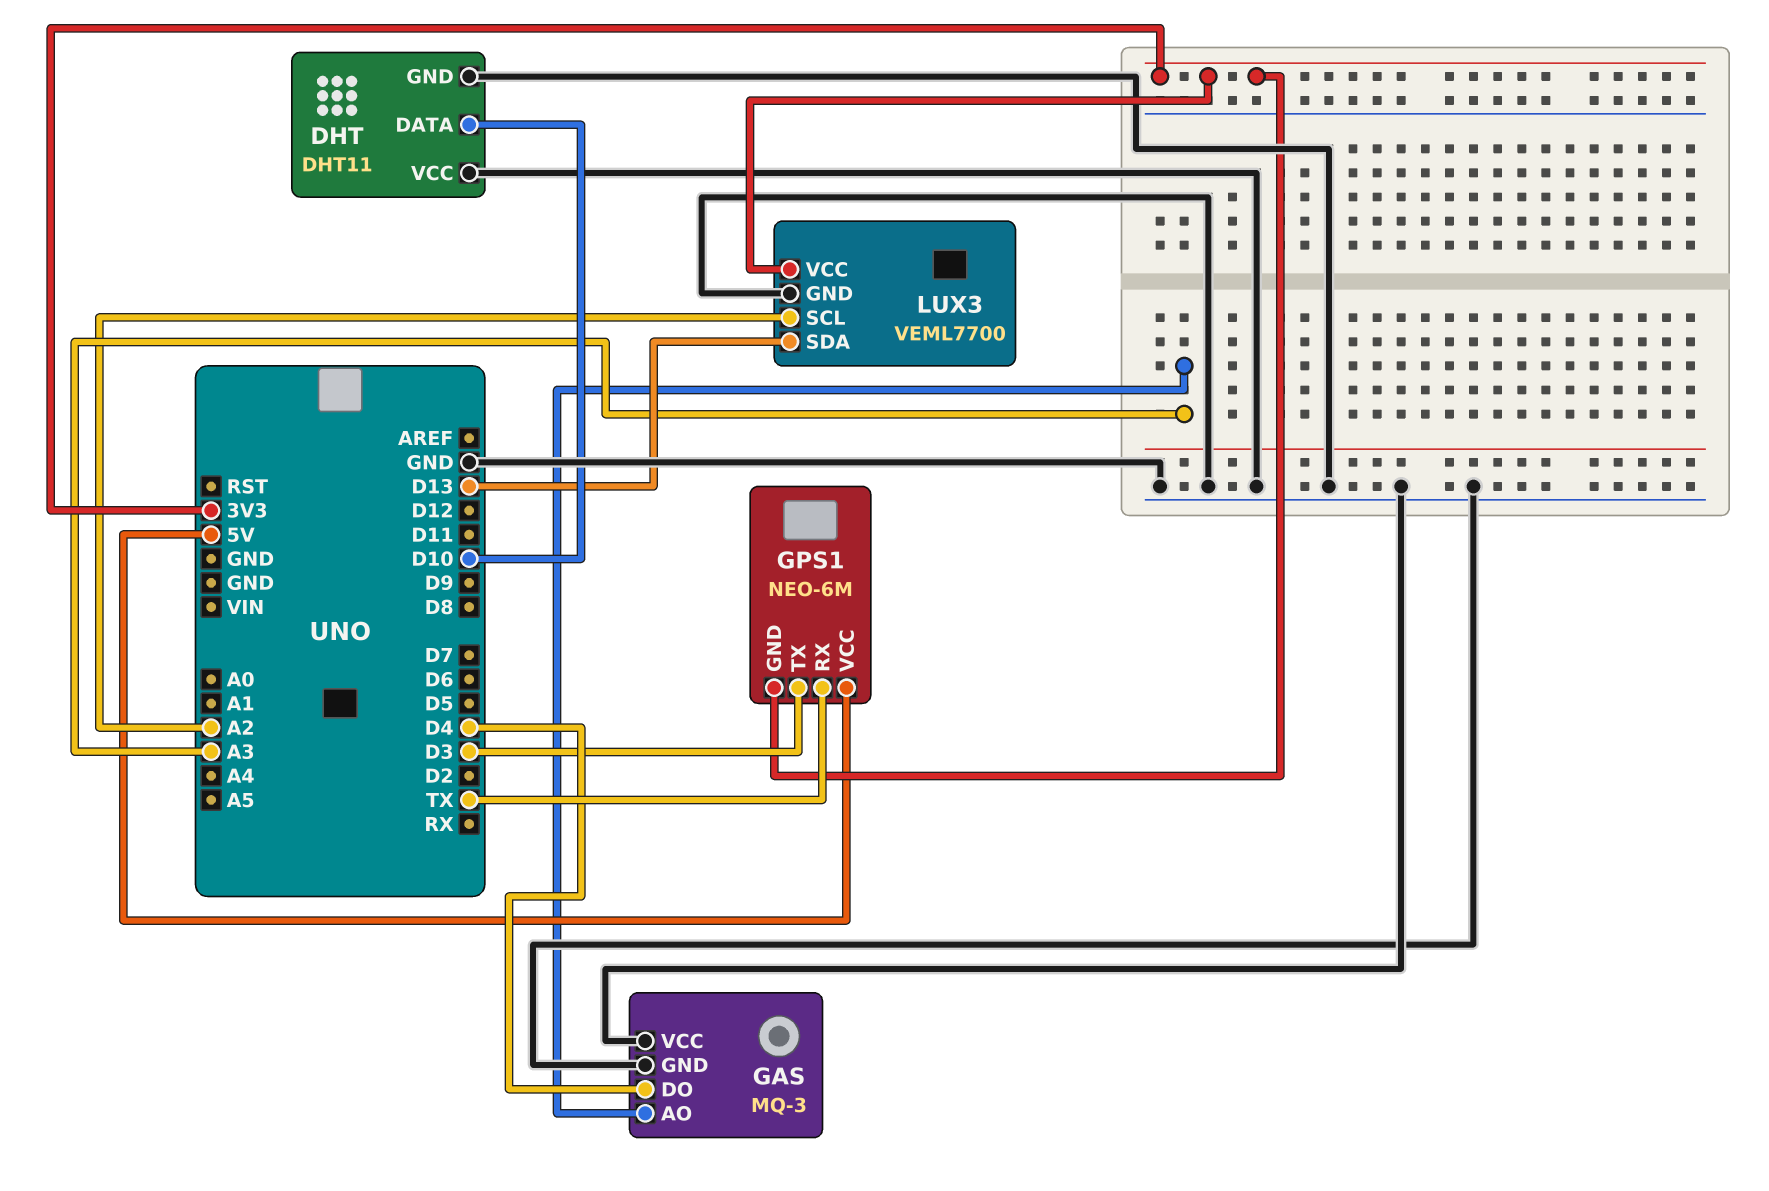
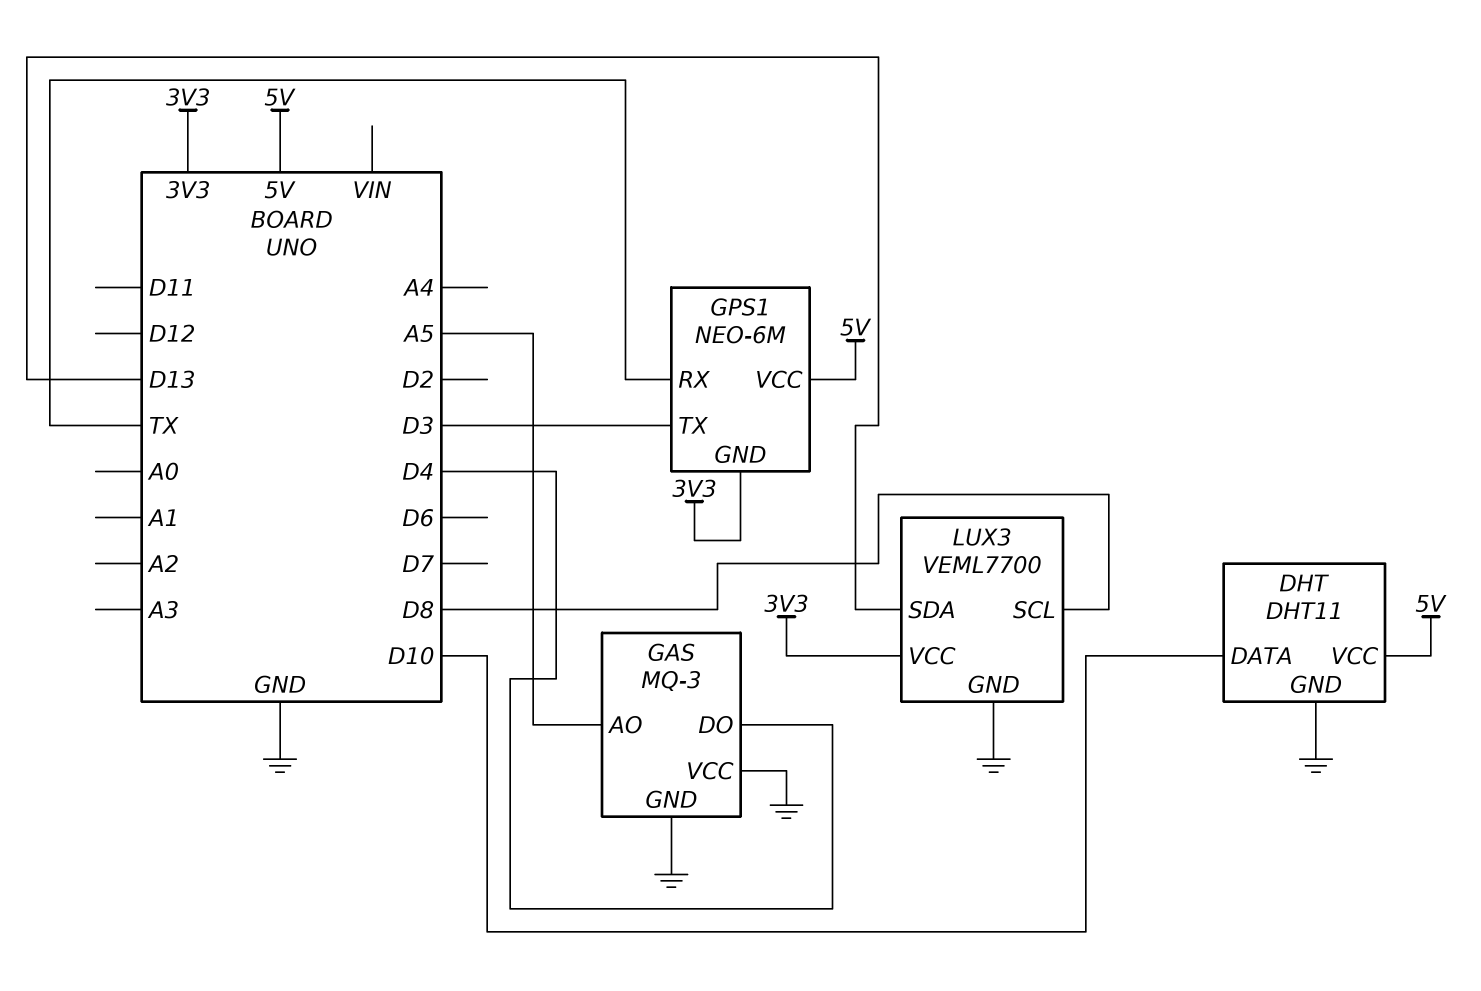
DHT pin VCC: GND -> 5V
GAS pin AO: A3 -> A5
LUX3 pin SCL: A2 -> D8

